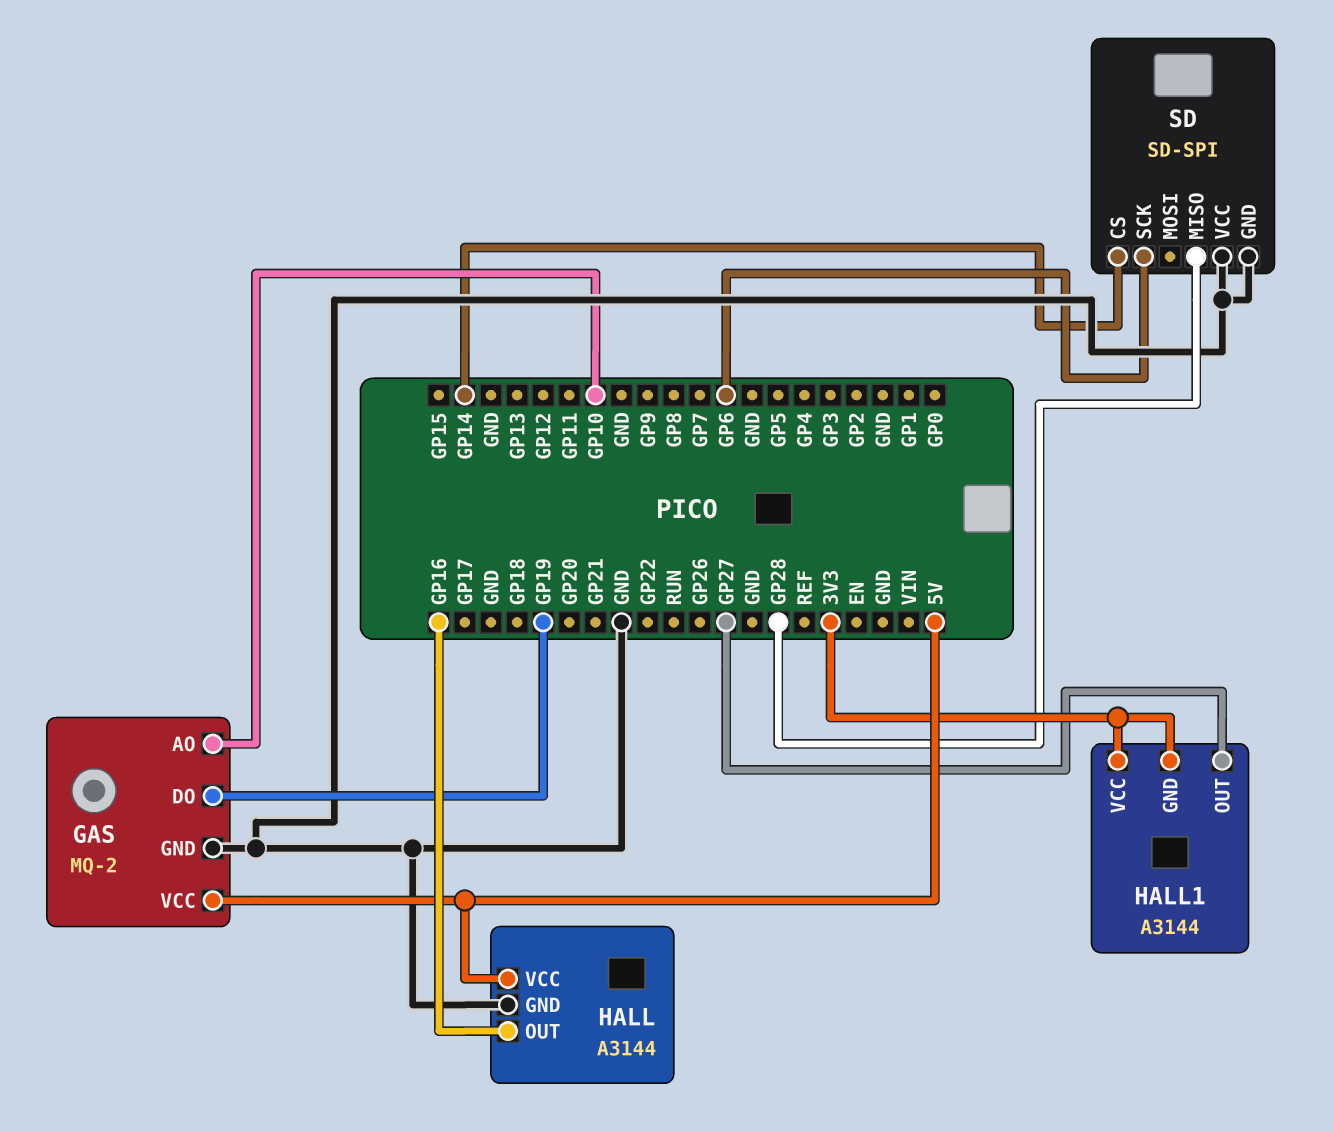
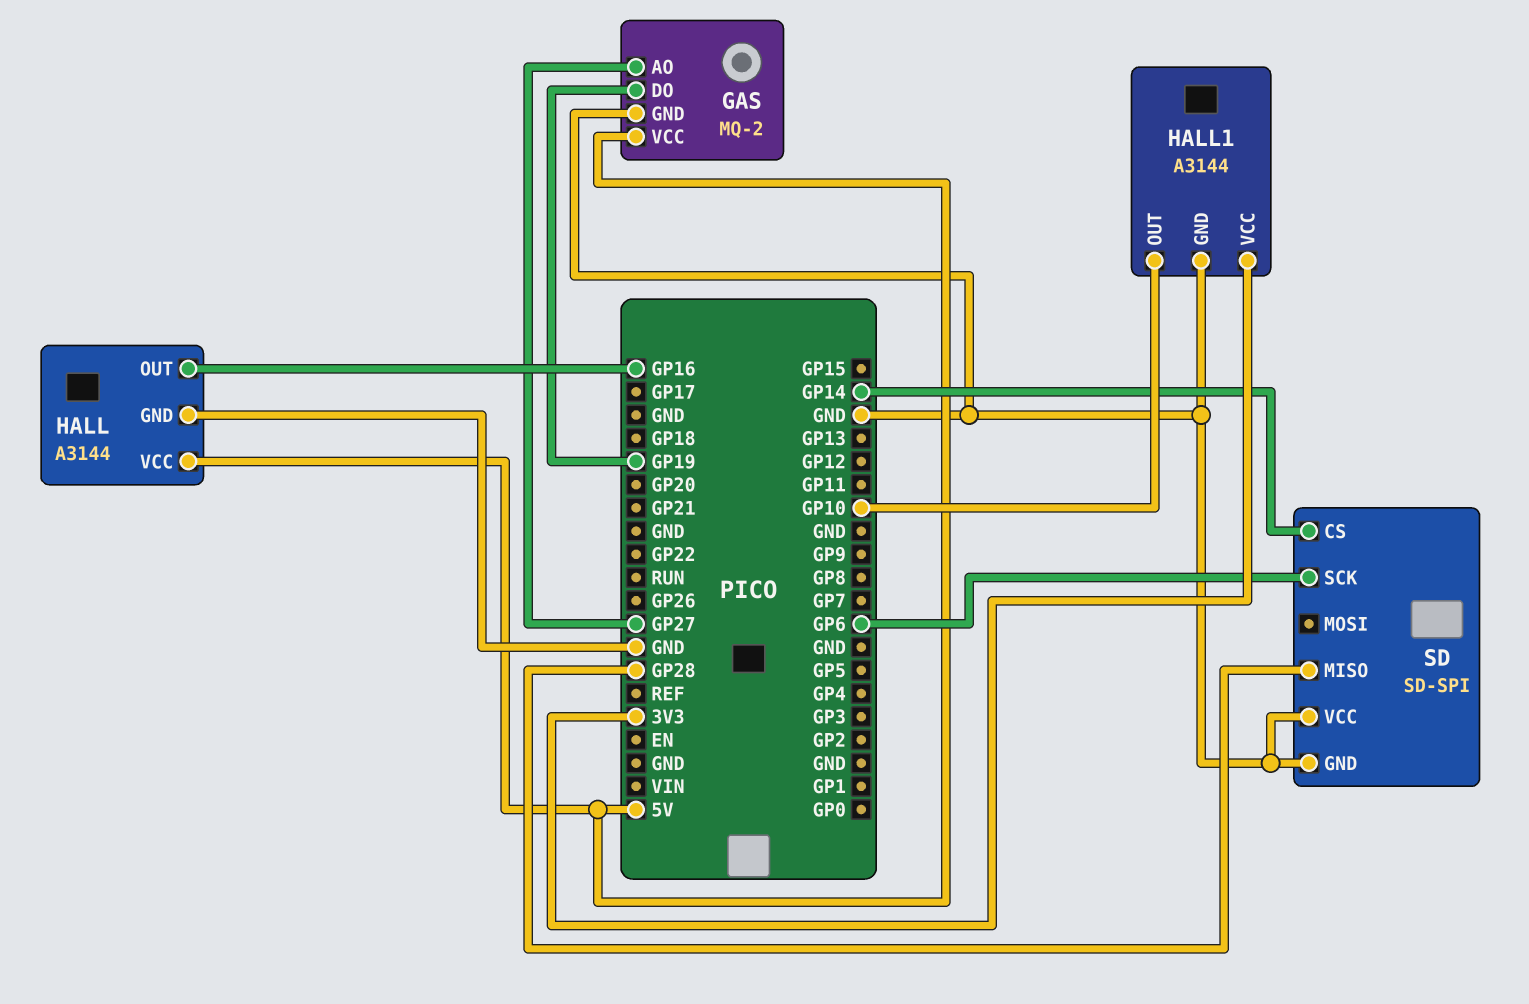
GAS pin AO: GP10 -> GP27
HALL1 pin GND: 3V3 -> GND
HALL1 pin OUT: GP27 -> GP10

